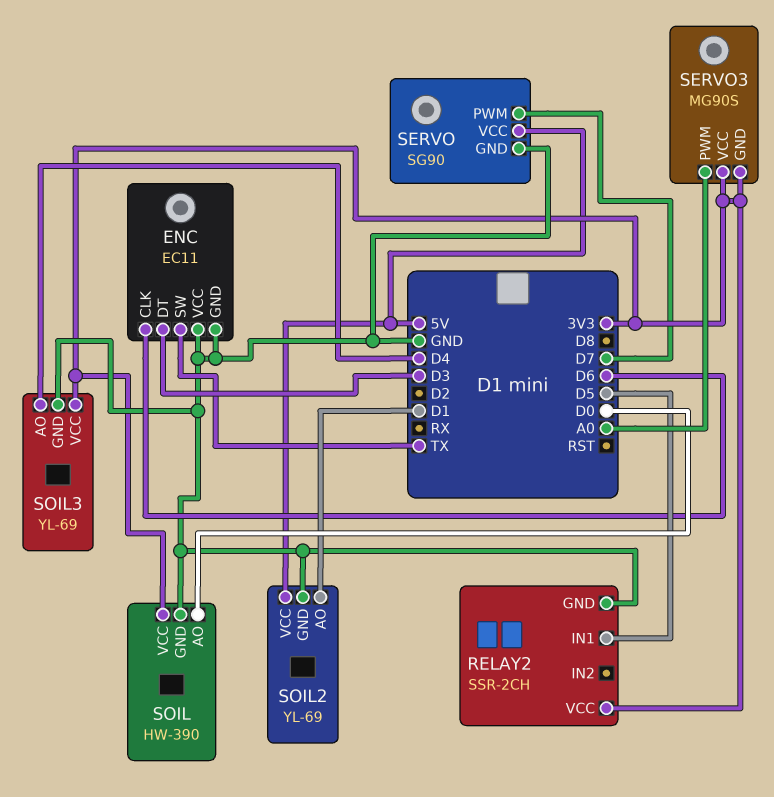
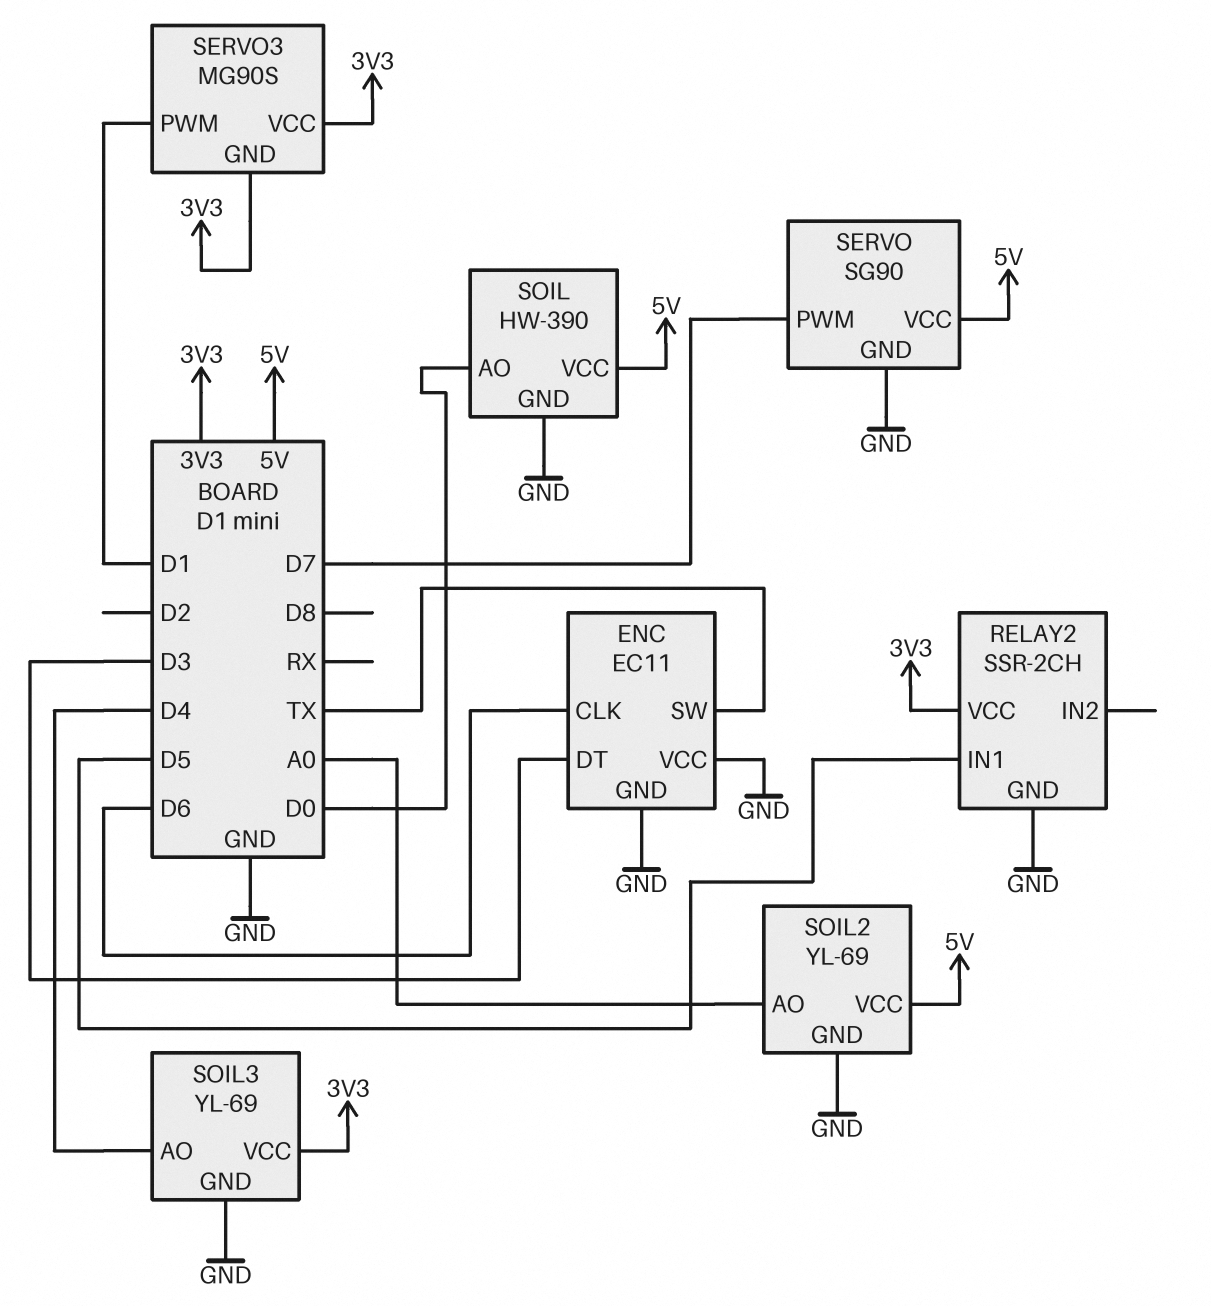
SERVO3 pin PWM: A0 -> D1
SOIL pin VCC: 3V3 -> 5V
SOIL2 pin AO: D1 -> A0

